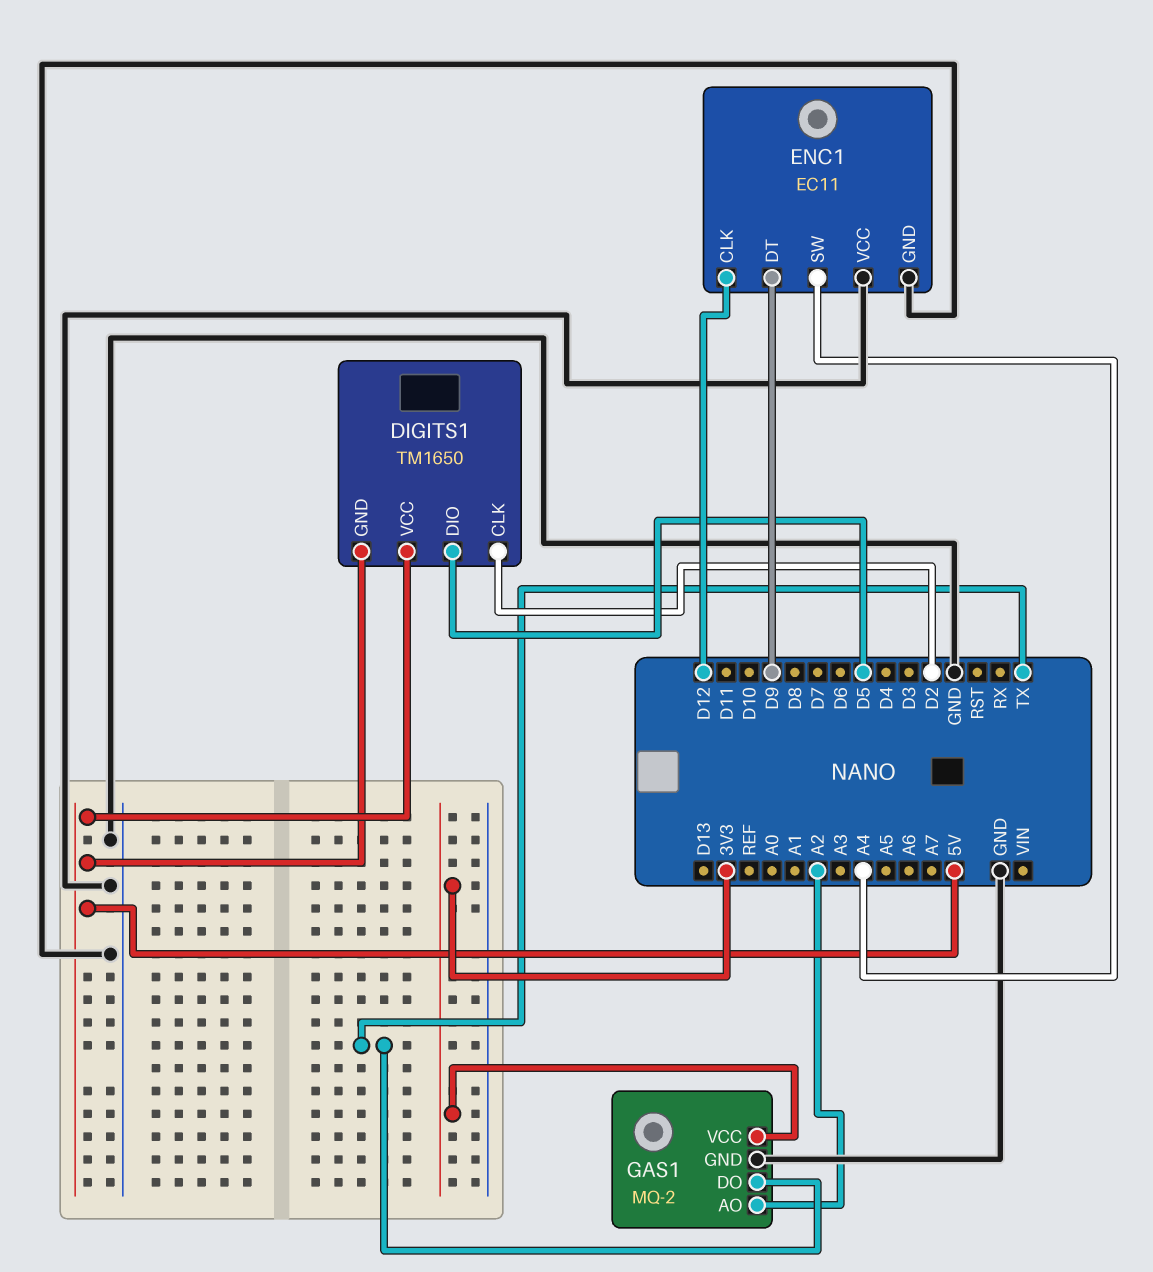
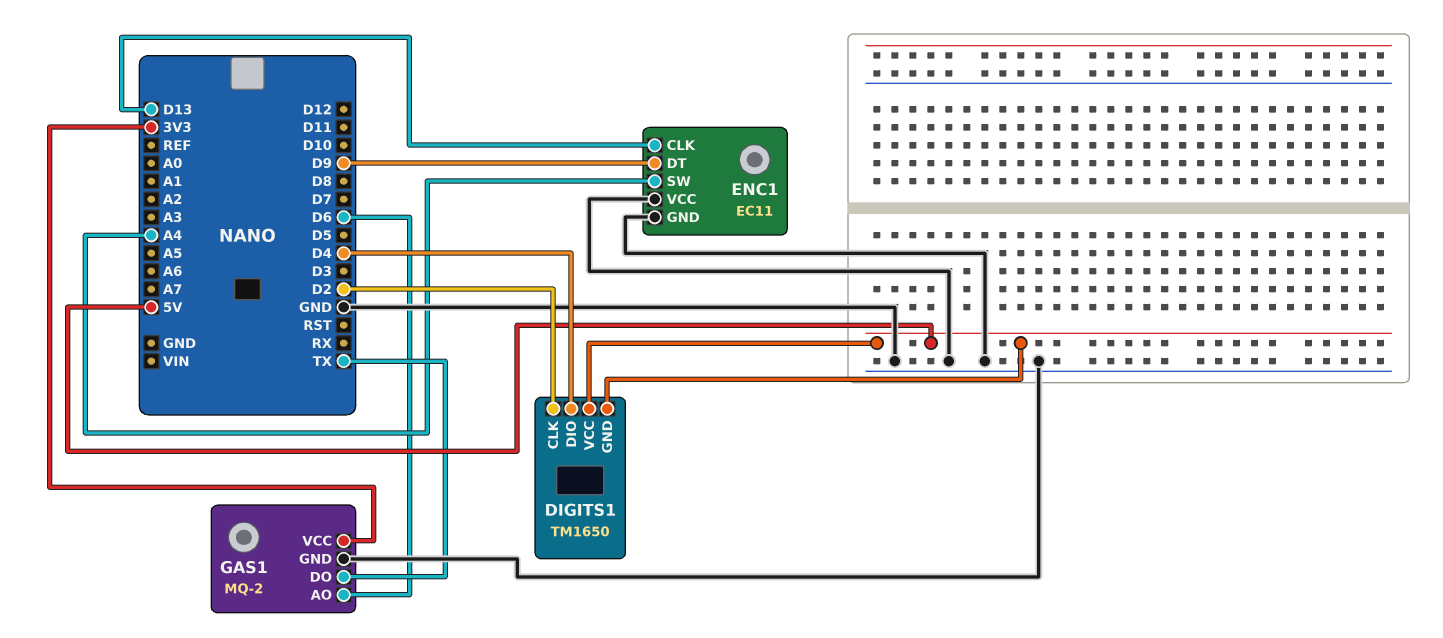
DIGITS1 pin DIO: D5 -> D4
ENC1 pin CLK: D12 -> D13
GAS1 pin AO: A2 -> D6

